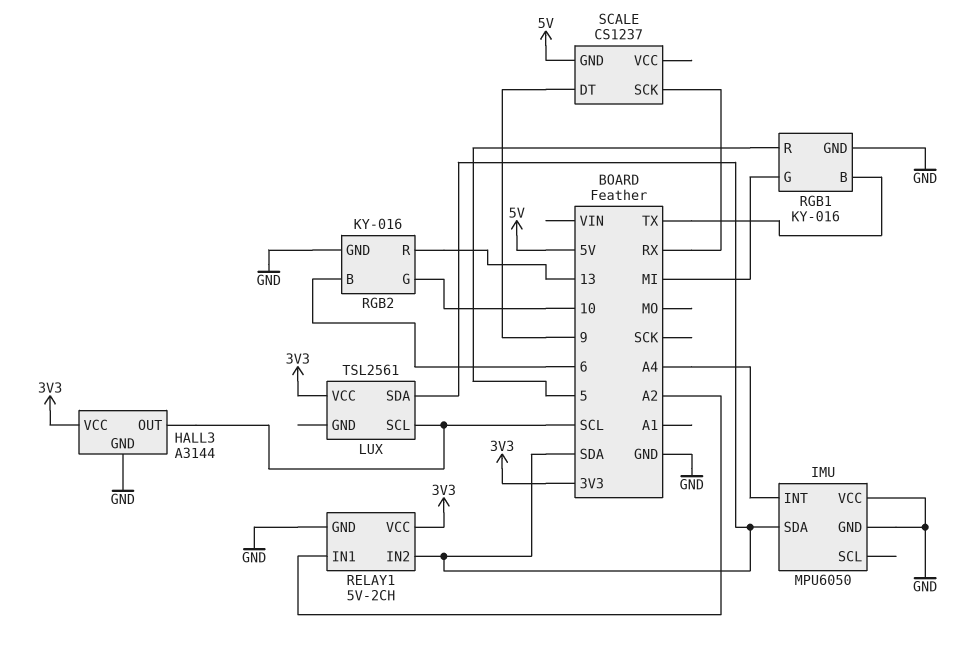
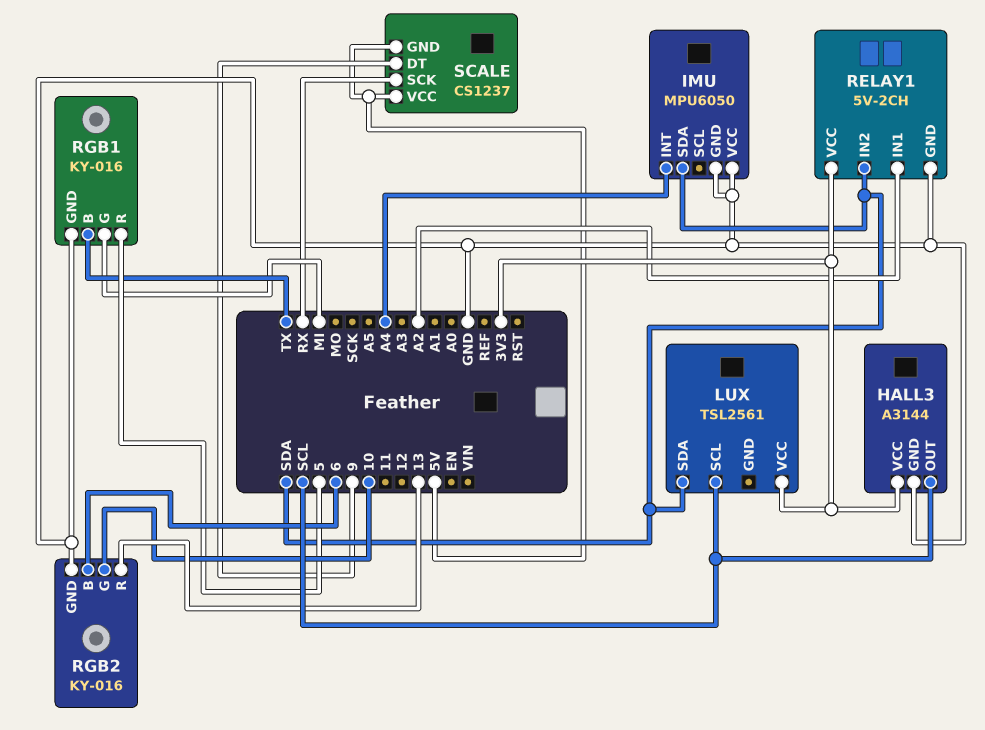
SCALE pin VCC: none -> 5V

